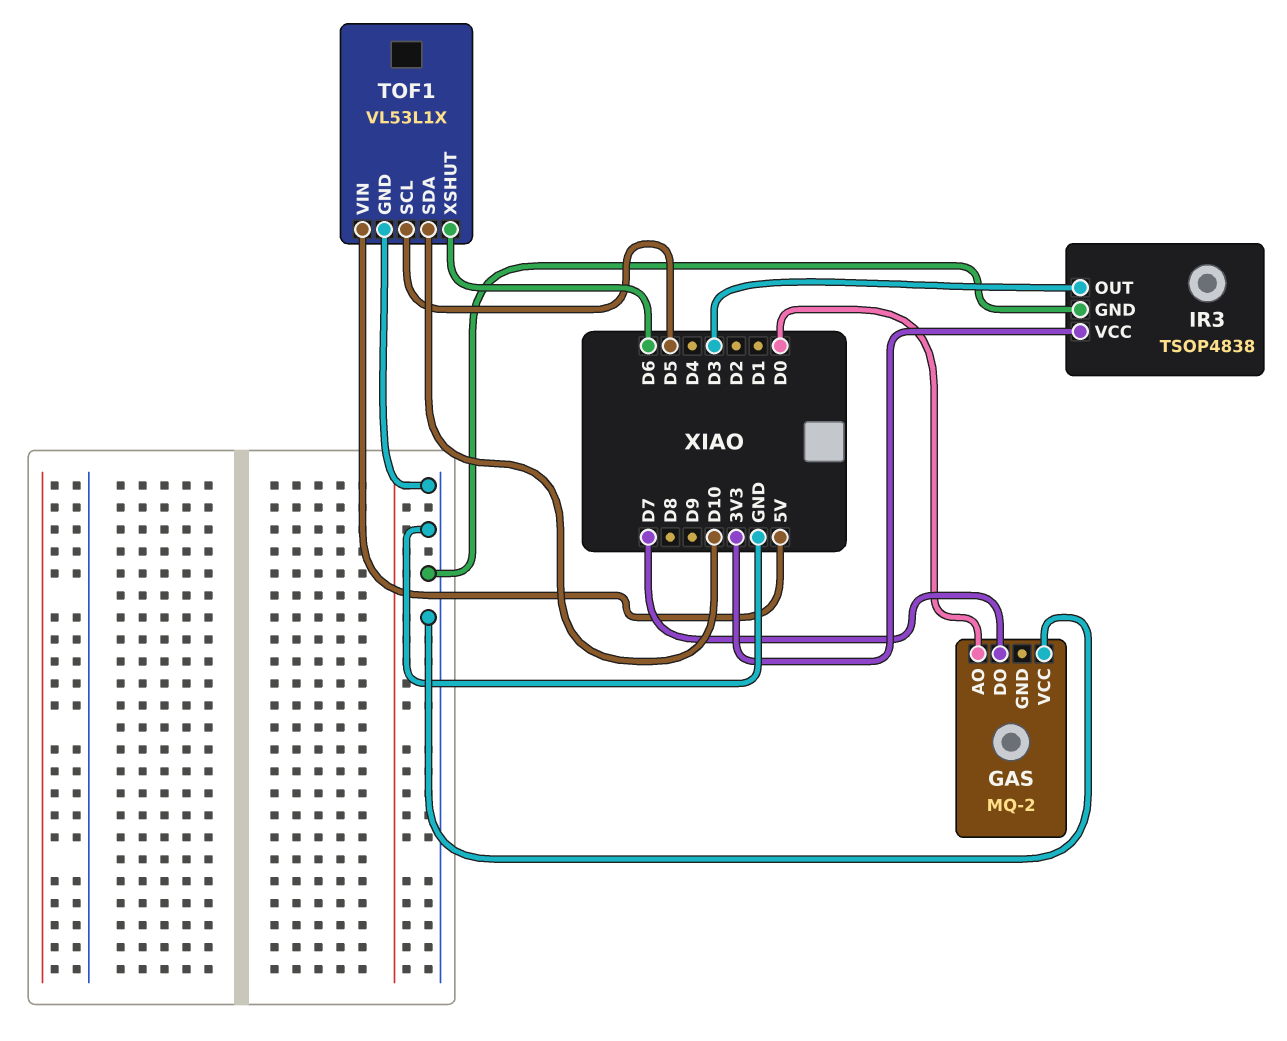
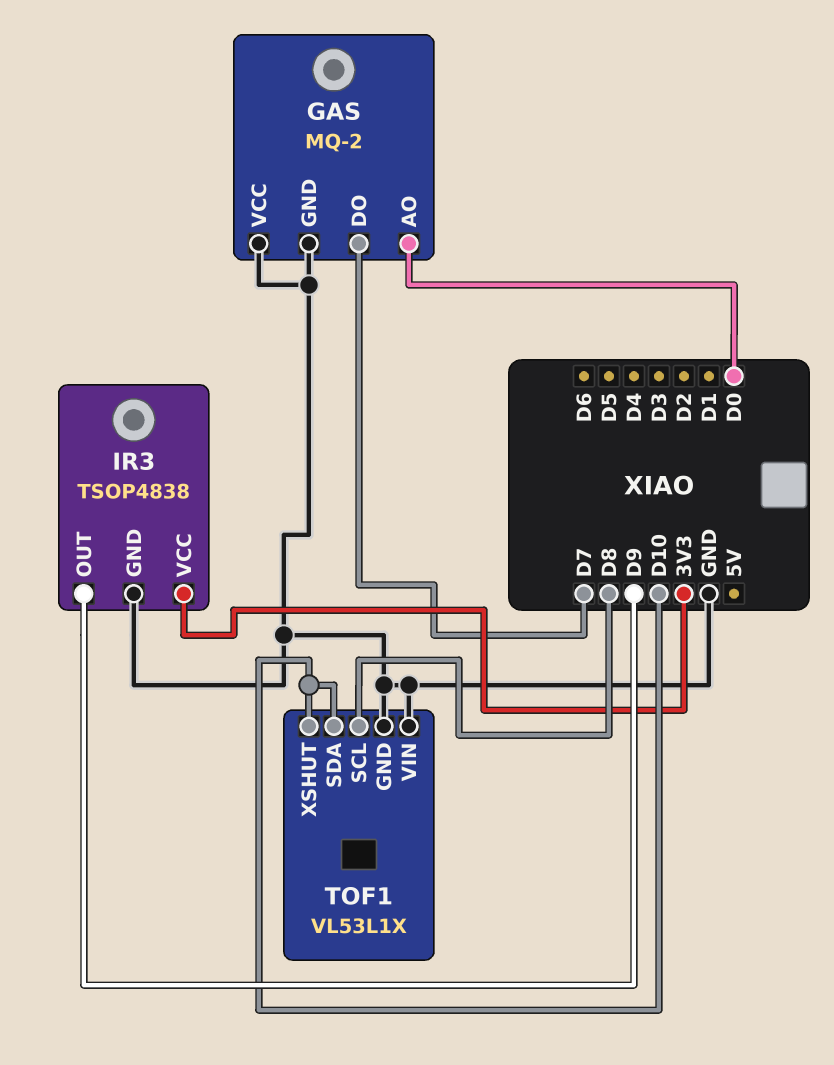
GAS pin GND: none -> GND
IR3 pin OUT: D3 -> D9
TOF1 pin SCL: D5 -> D8
TOF1 pin VIN: 5V -> GND
TOF1 pin XSHUT: D6 -> D10

